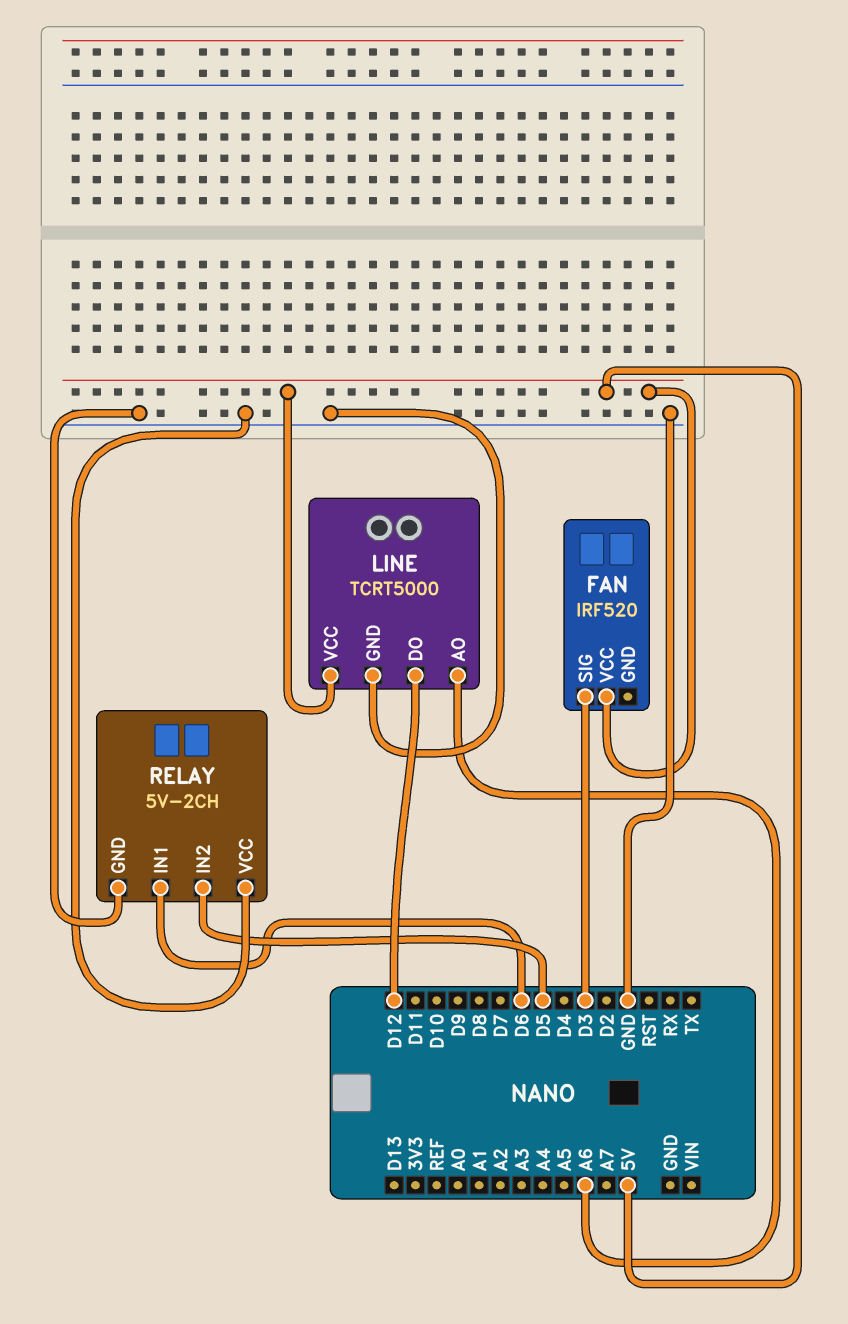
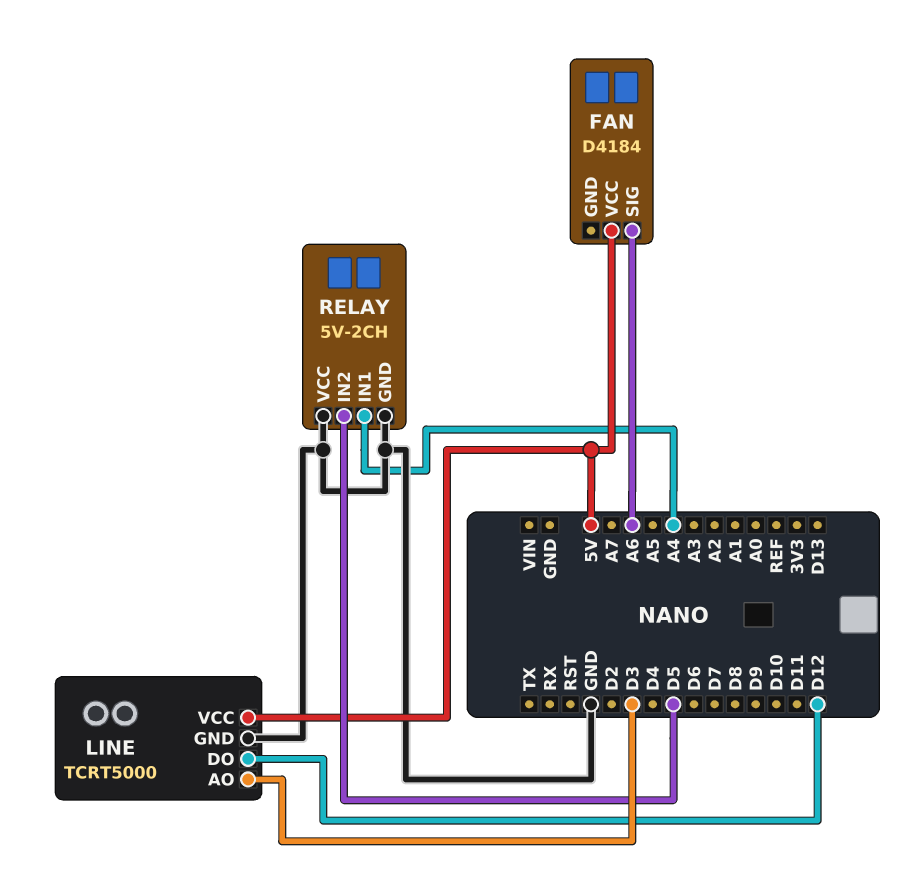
FAN: IRF520 -> D4184
FAN pin SIG: D3 -> A6
LINE pin AO: A6 -> D3
RELAY pin IN1: D6 -> A4

